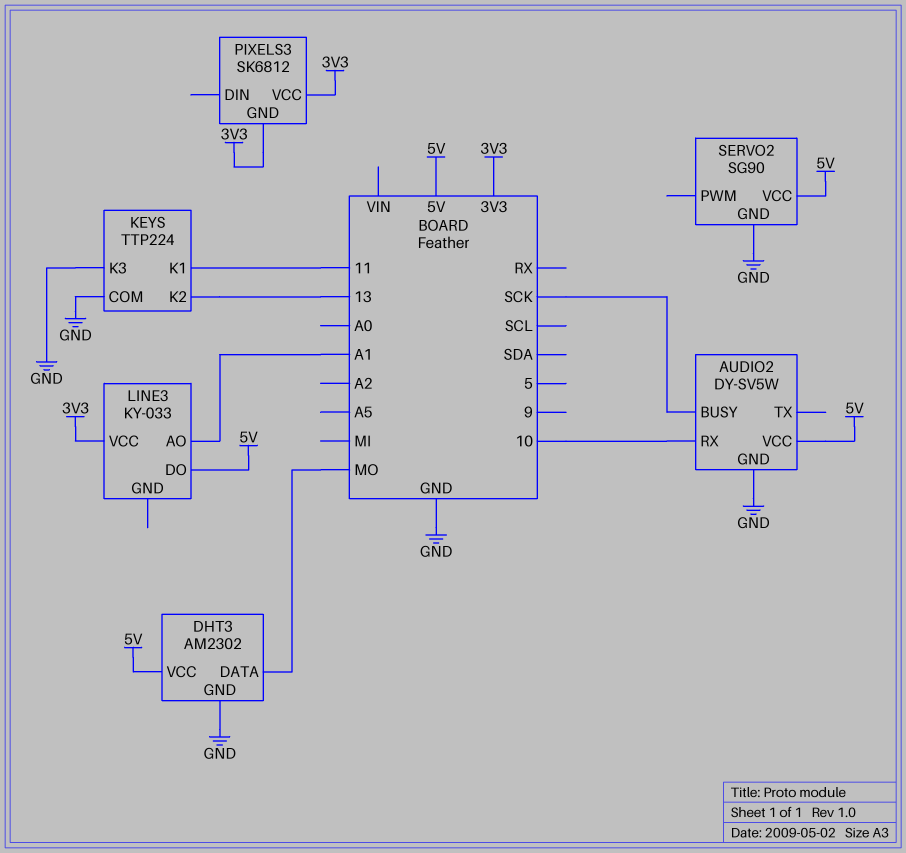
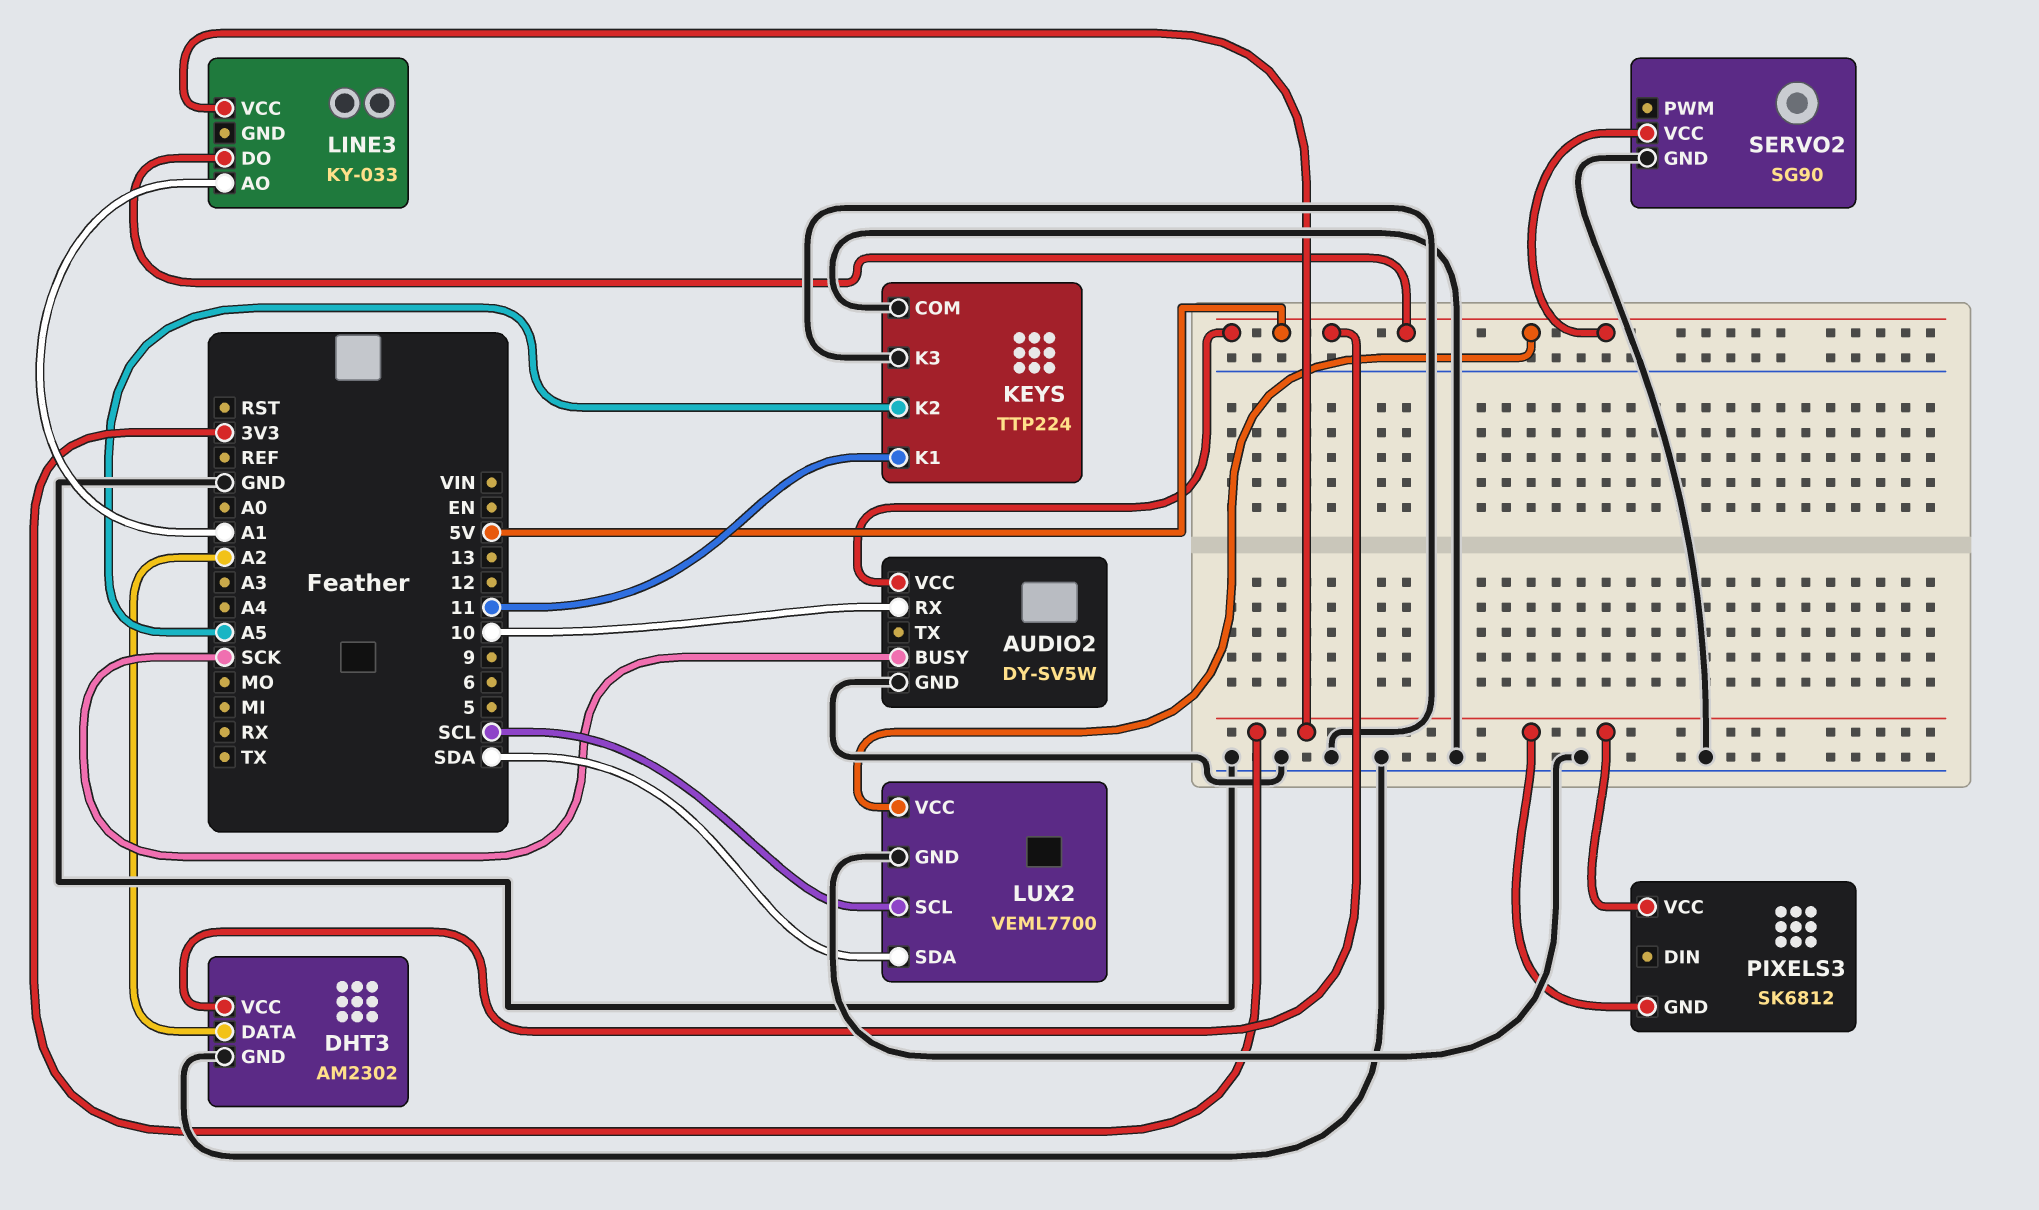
DHT3 pin DATA: MO -> A2
KEYS pin K2: 13 -> A5
LUX2: none -> VEML7700
LUX2 pin GND: none -> GND
LUX2 pin SCL: none -> SCL
LUX2 pin SDA: none -> SDA
LUX2 pin VCC: none -> 5V

